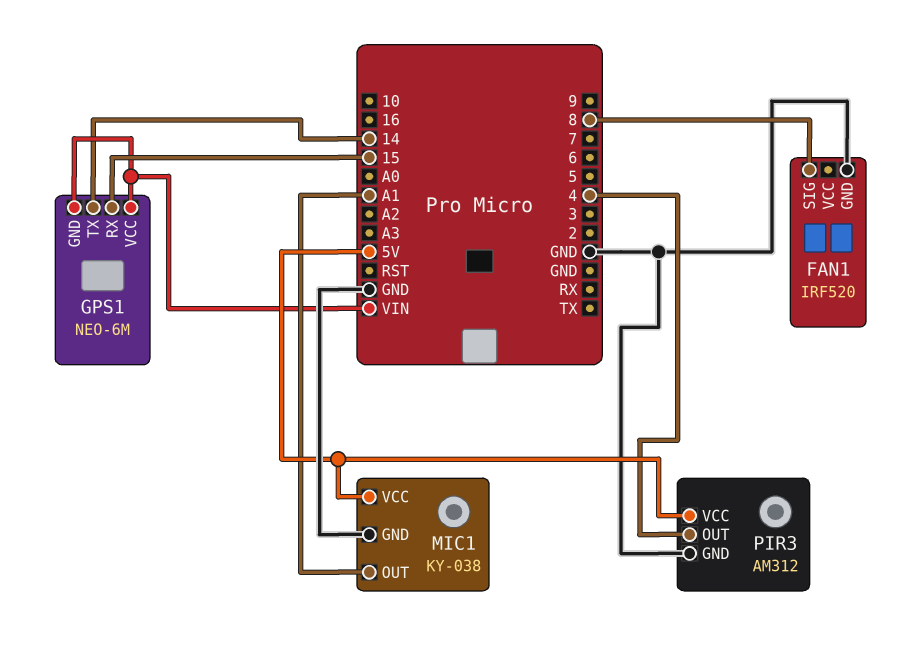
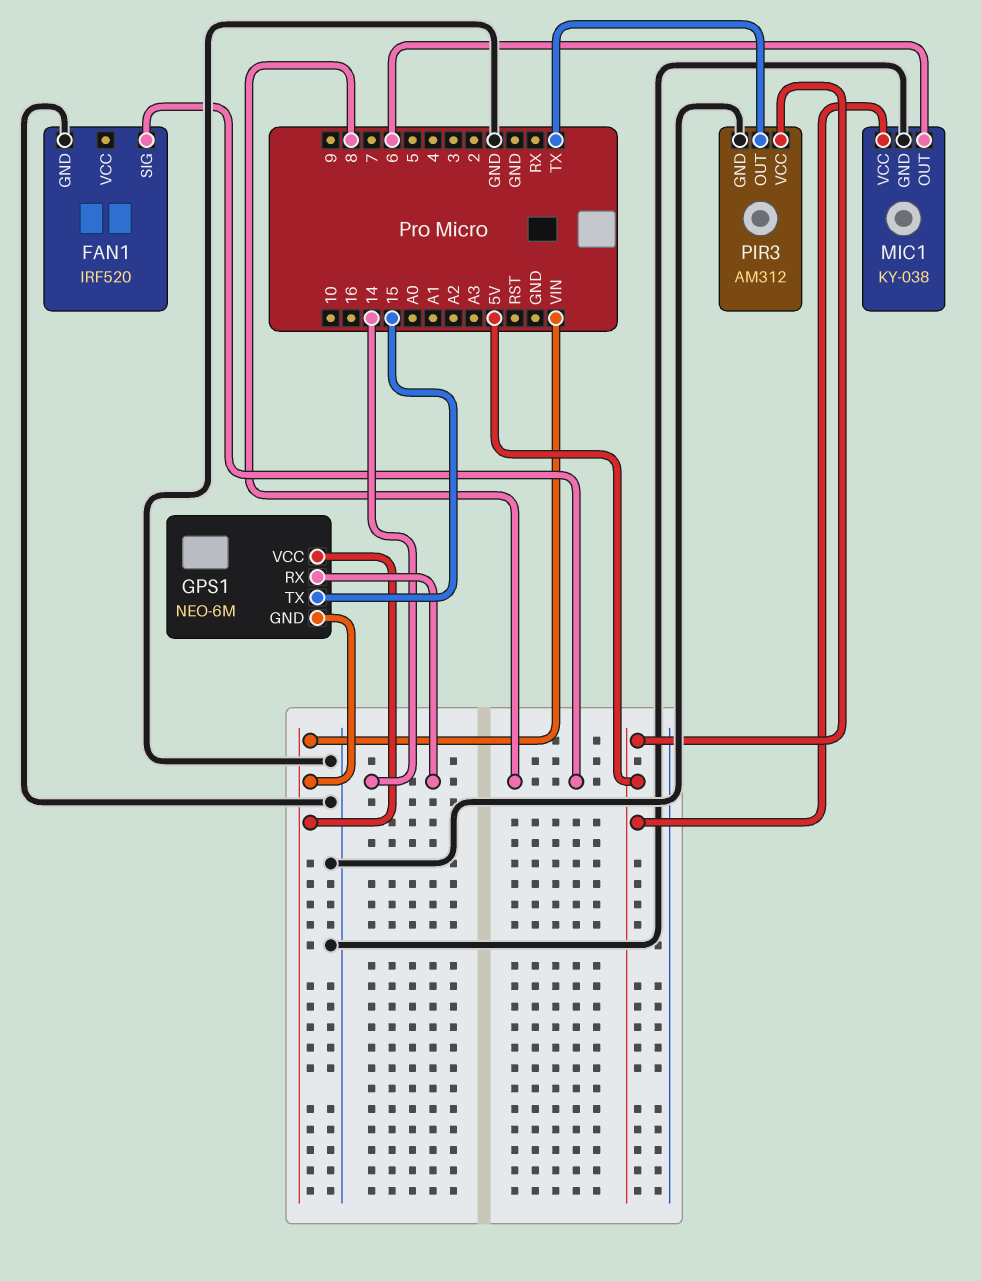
GPS1 pin RX: 15 -> 14
GPS1 pin TX: 14 -> 15
MIC1 pin OUT: A1 -> 6
PIR3 pin OUT: 4 -> TX

